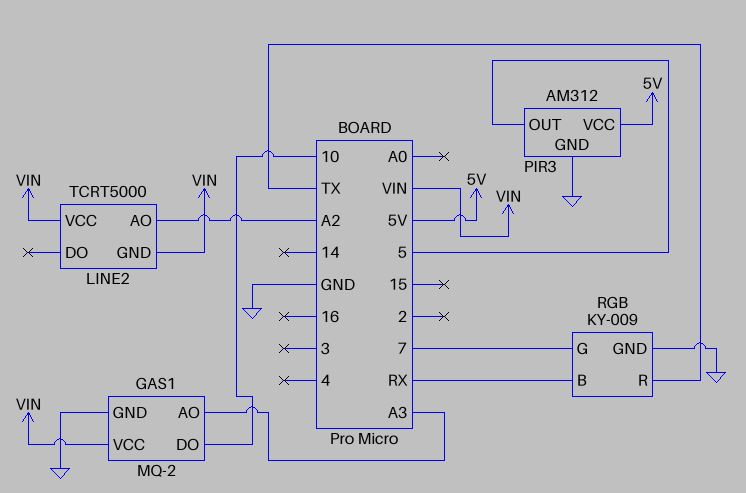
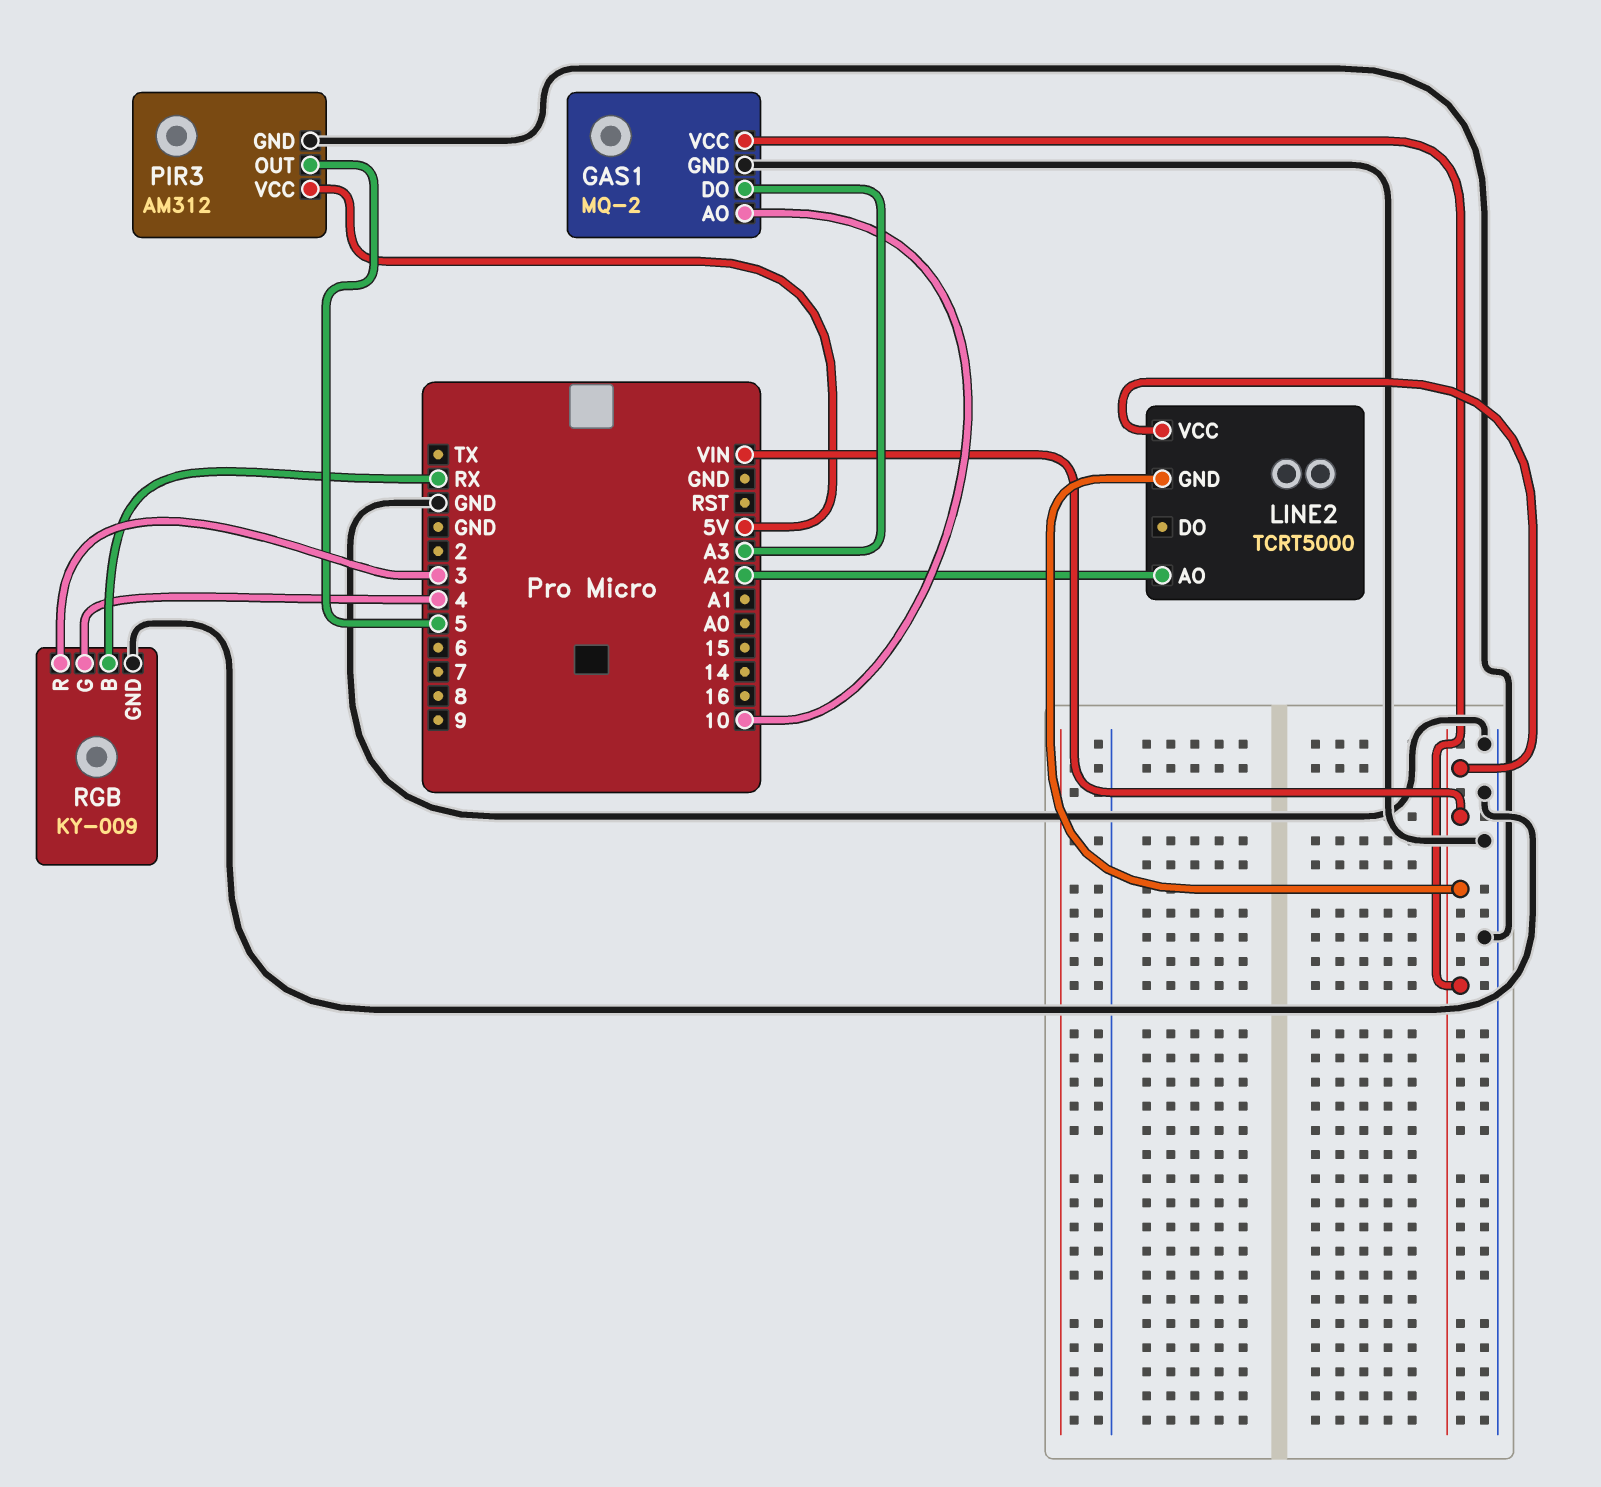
GAS1 pin AO: A3 -> 10
GAS1 pin DO: 10 -> A3
RGB pin G: 7 -> 4
RGB pin R: TX -> 3

